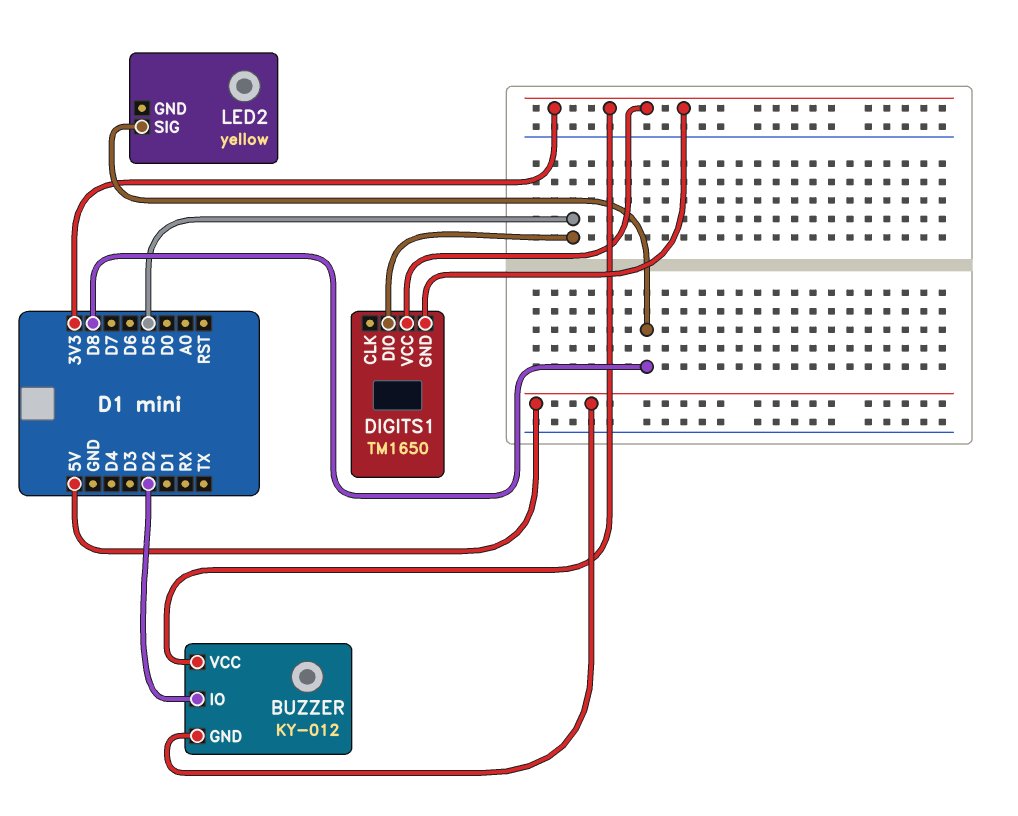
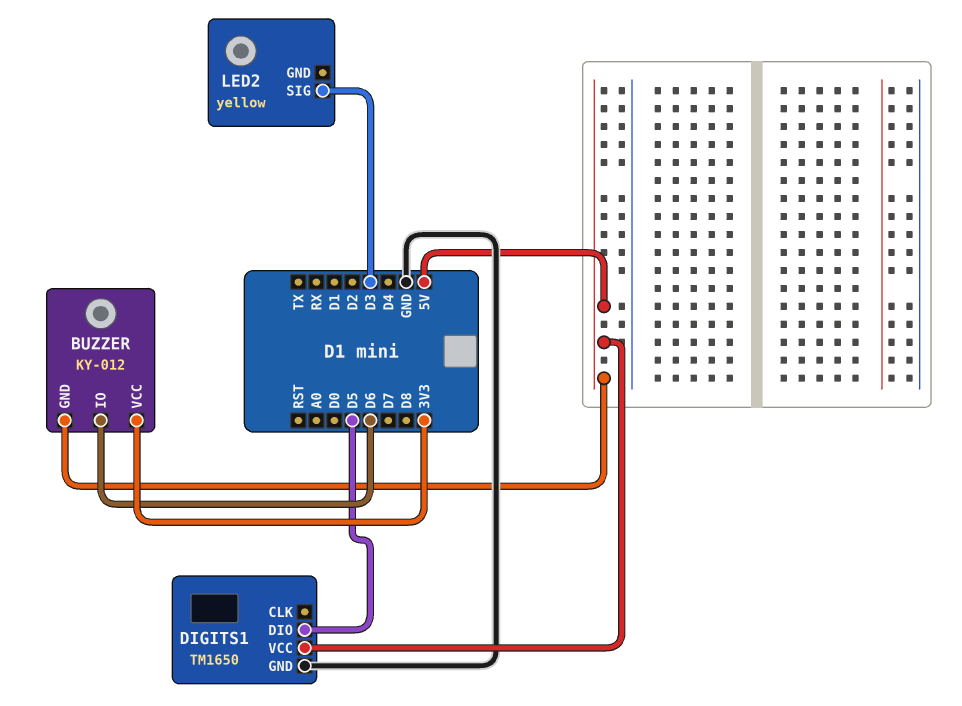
BUZZER pin IO: D2 -> D6
DIGITS1 pin GND: 3V3 -> GND
DIGITS1 pin VCC: 3V3 -> 5V
LED2 pin SIG: D8 -> D3

